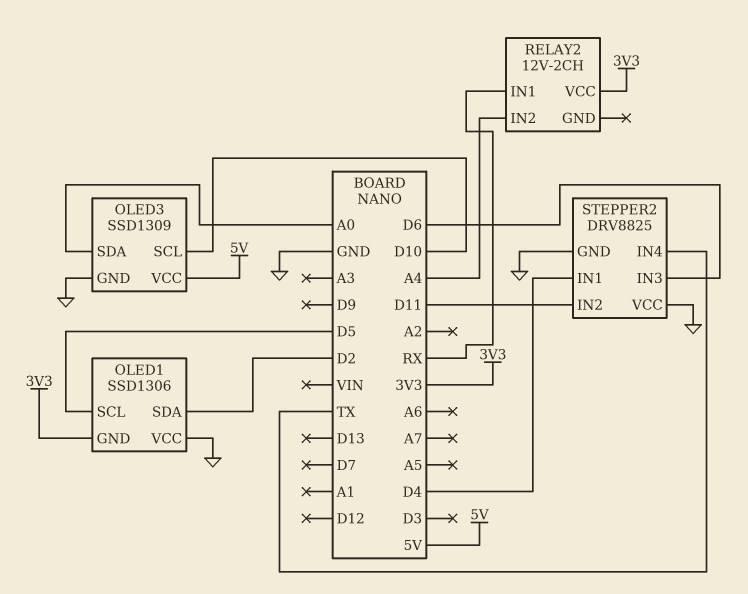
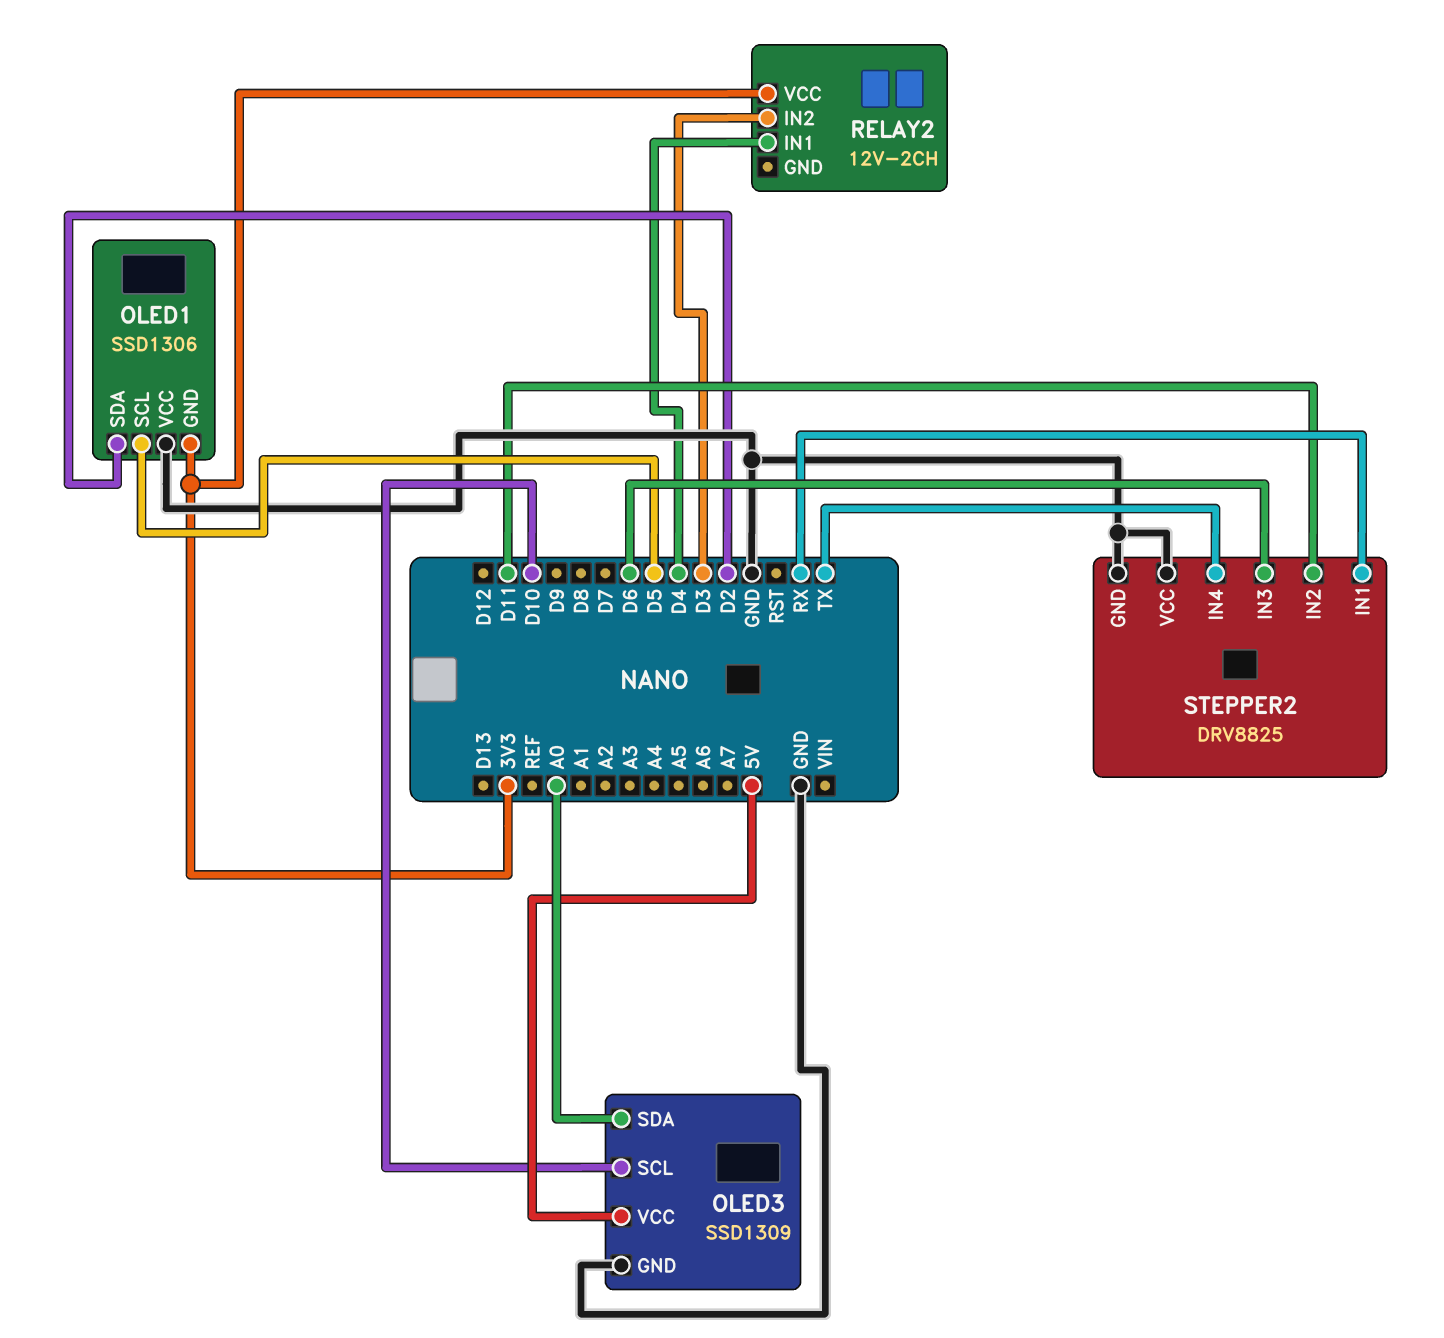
RELAY2 pin IN1: RX -> D4
RELAY2 pin IN2: A4 -> D3
STEPPER2 pin IN1: D4 -> RX

